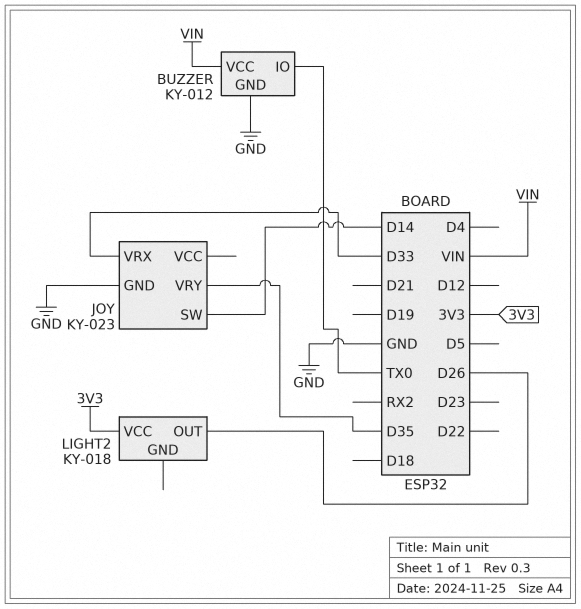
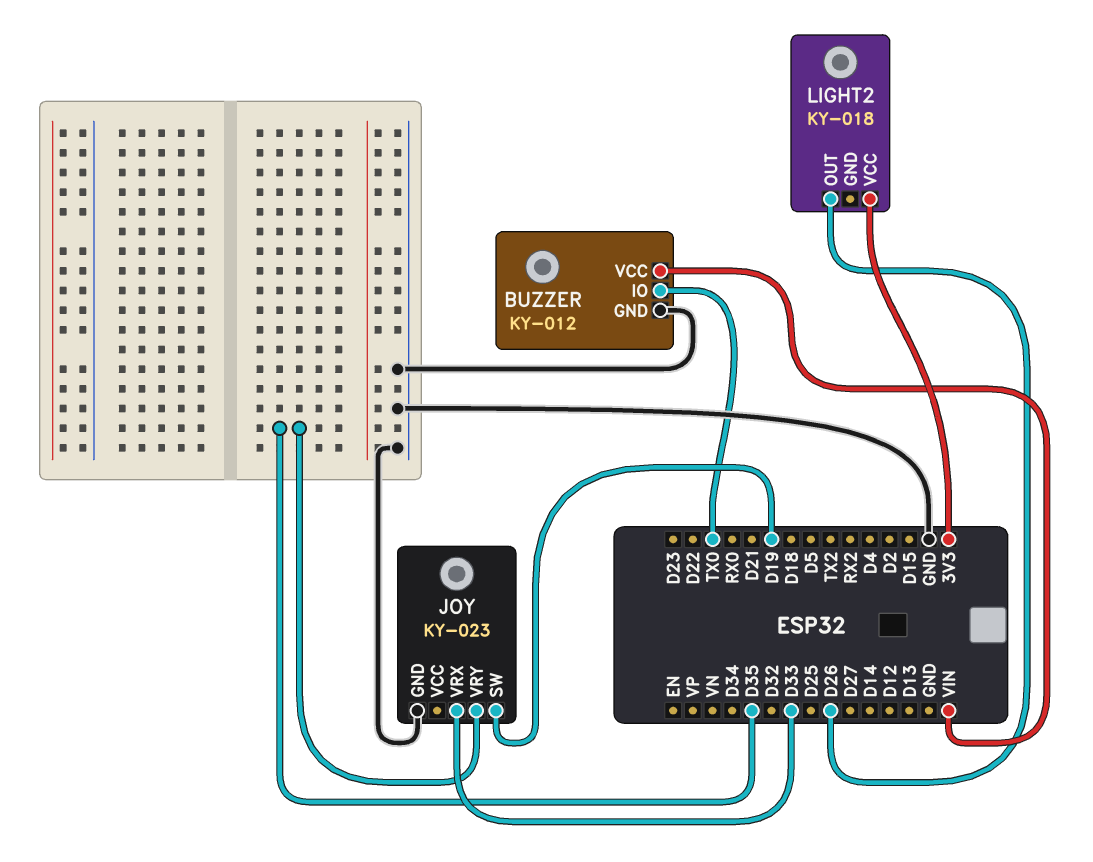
JOY pin SW: D14 -> D19

